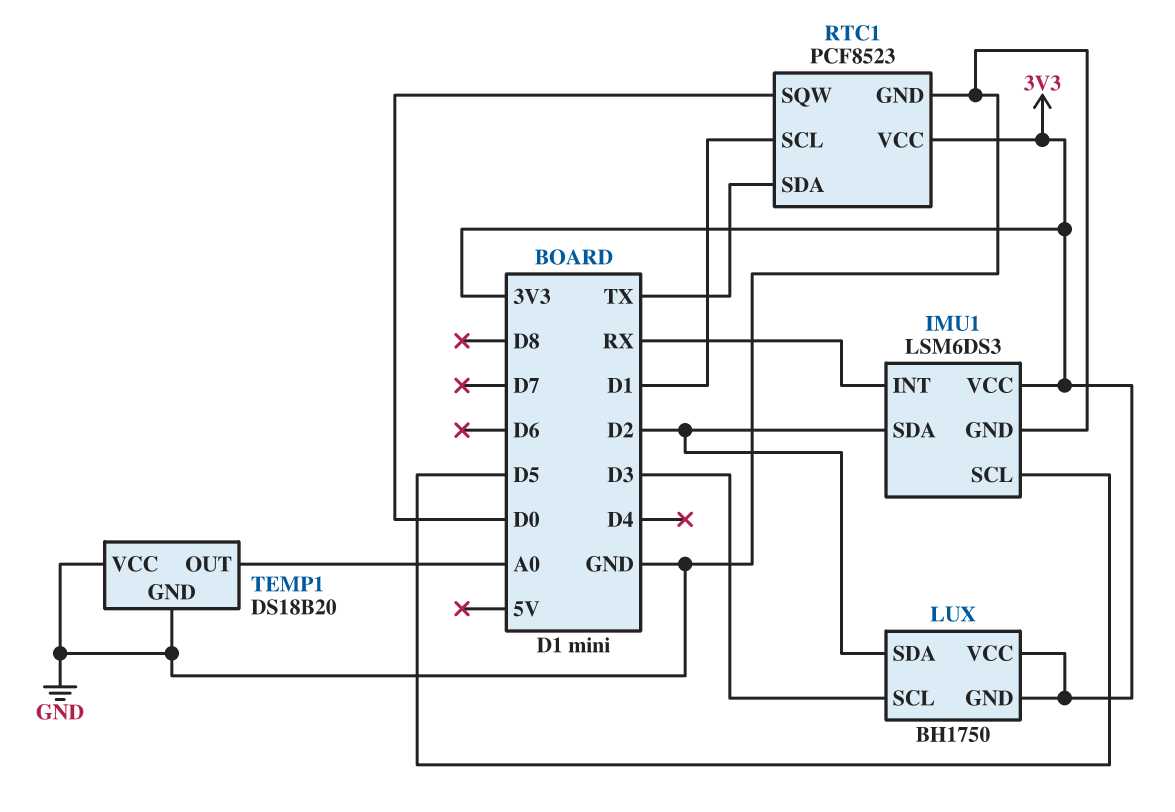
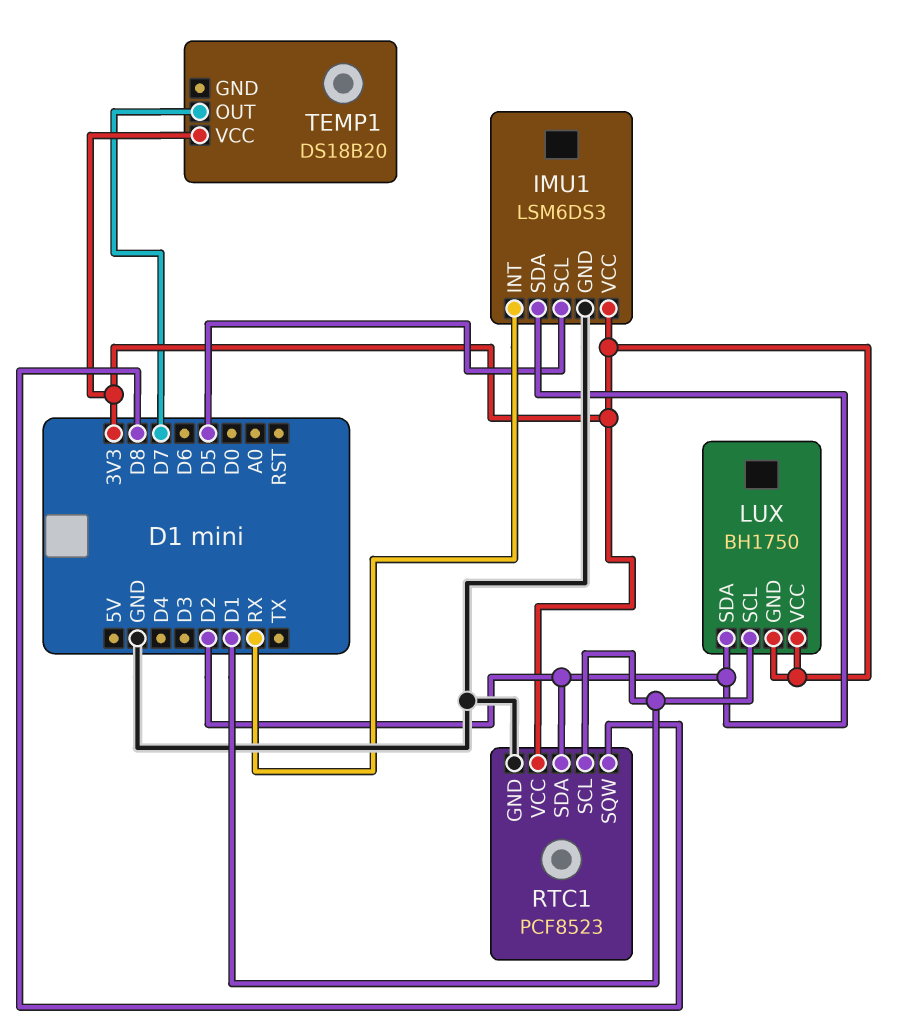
LUX pin SCL: D3 -> D1
RTC1 pin SDA: TX -> D2
RTC1 pin SQW: D0 -> D8
TEMP1 pin GND: GND -> none
TEMP1 pin OUT: A0 -> D7
TEMP1 pin VCC: GND -> 3V3

